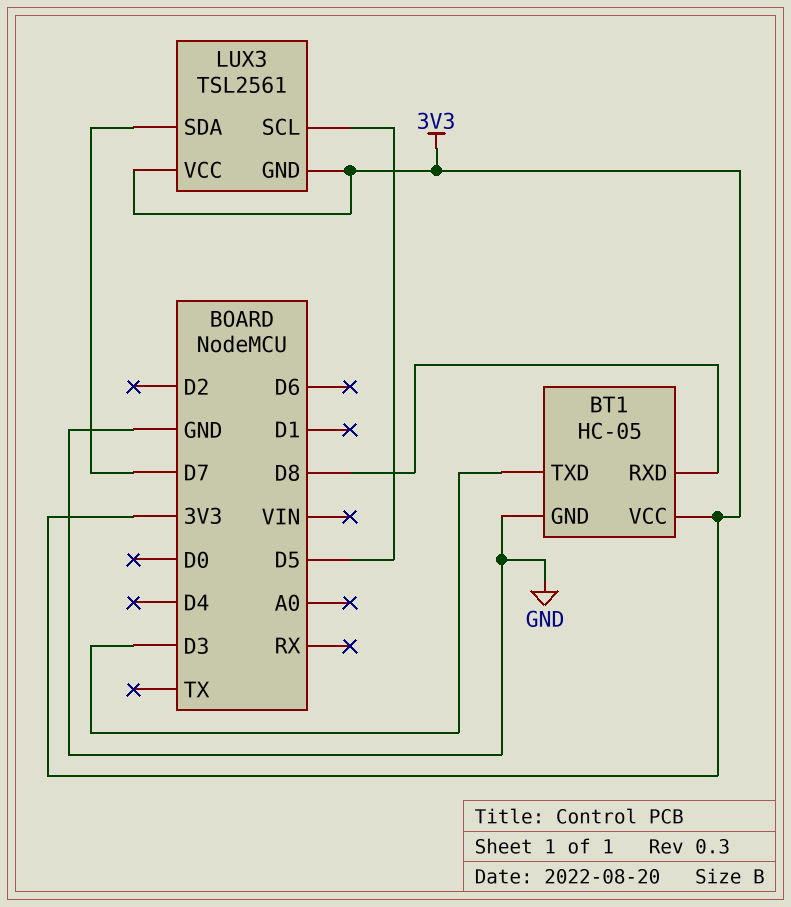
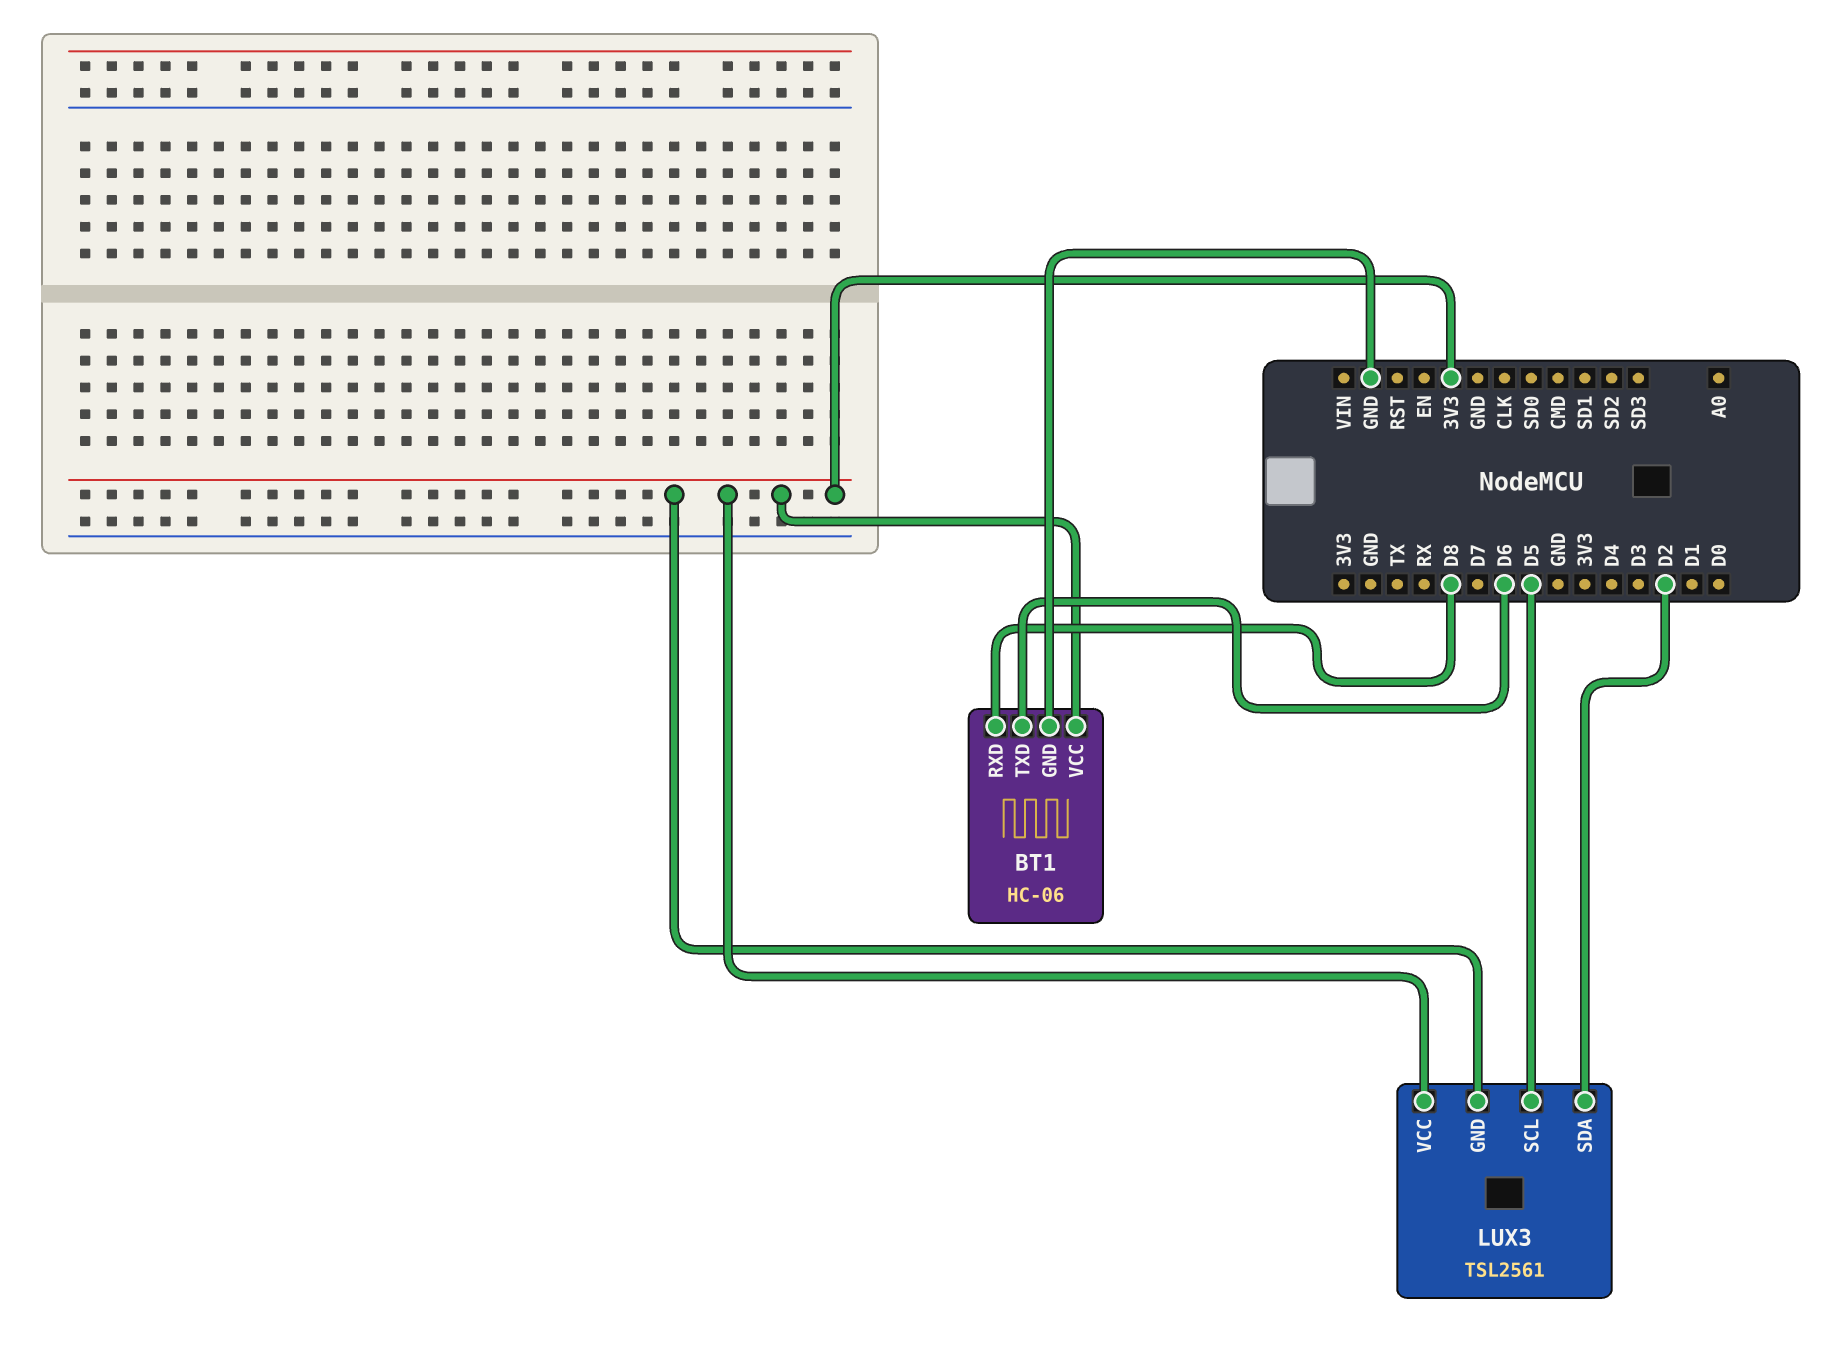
BT1: HC-05 -> HC-06
BT1 pin TXD: D3 -> D6
LUX3 pin SDA: D7 -> D2

